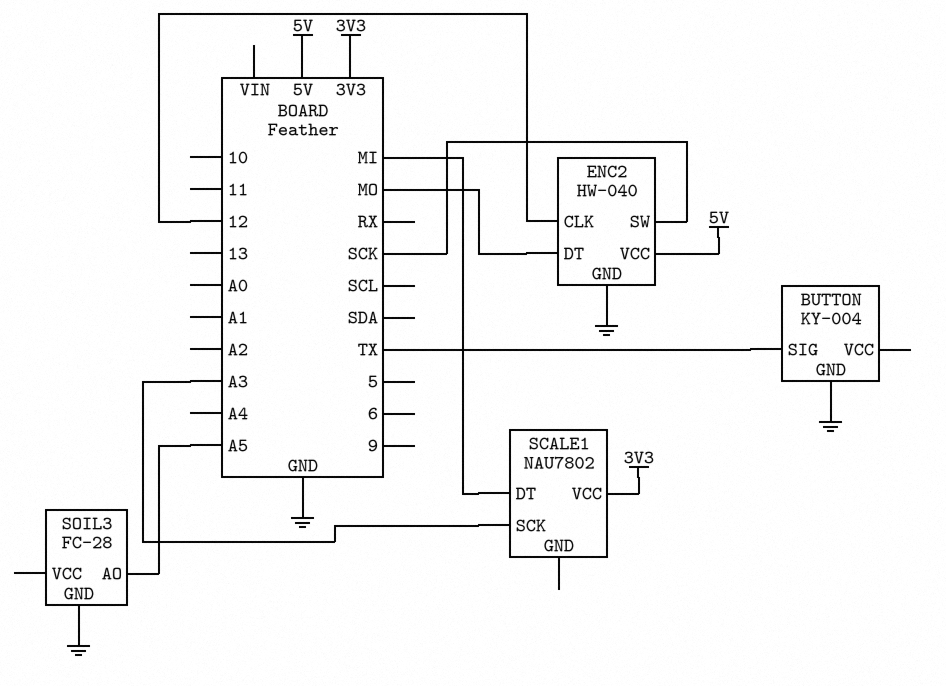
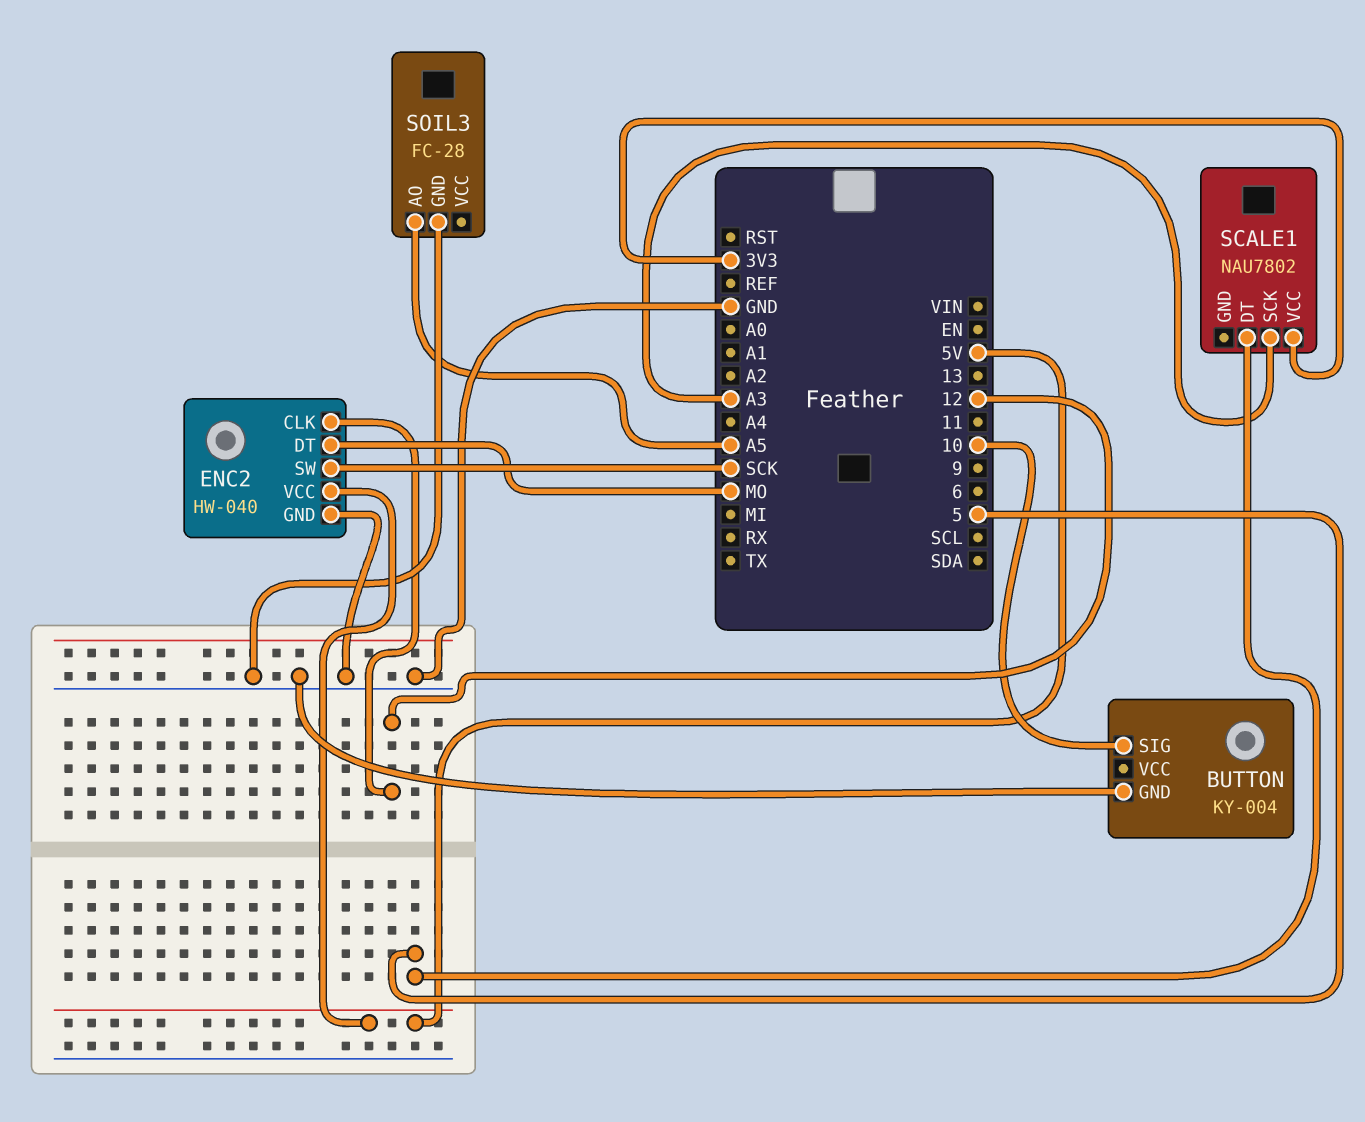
BUTTON pin SIG: TX -> 10
SCALE1 pin DT: MI -> 5

